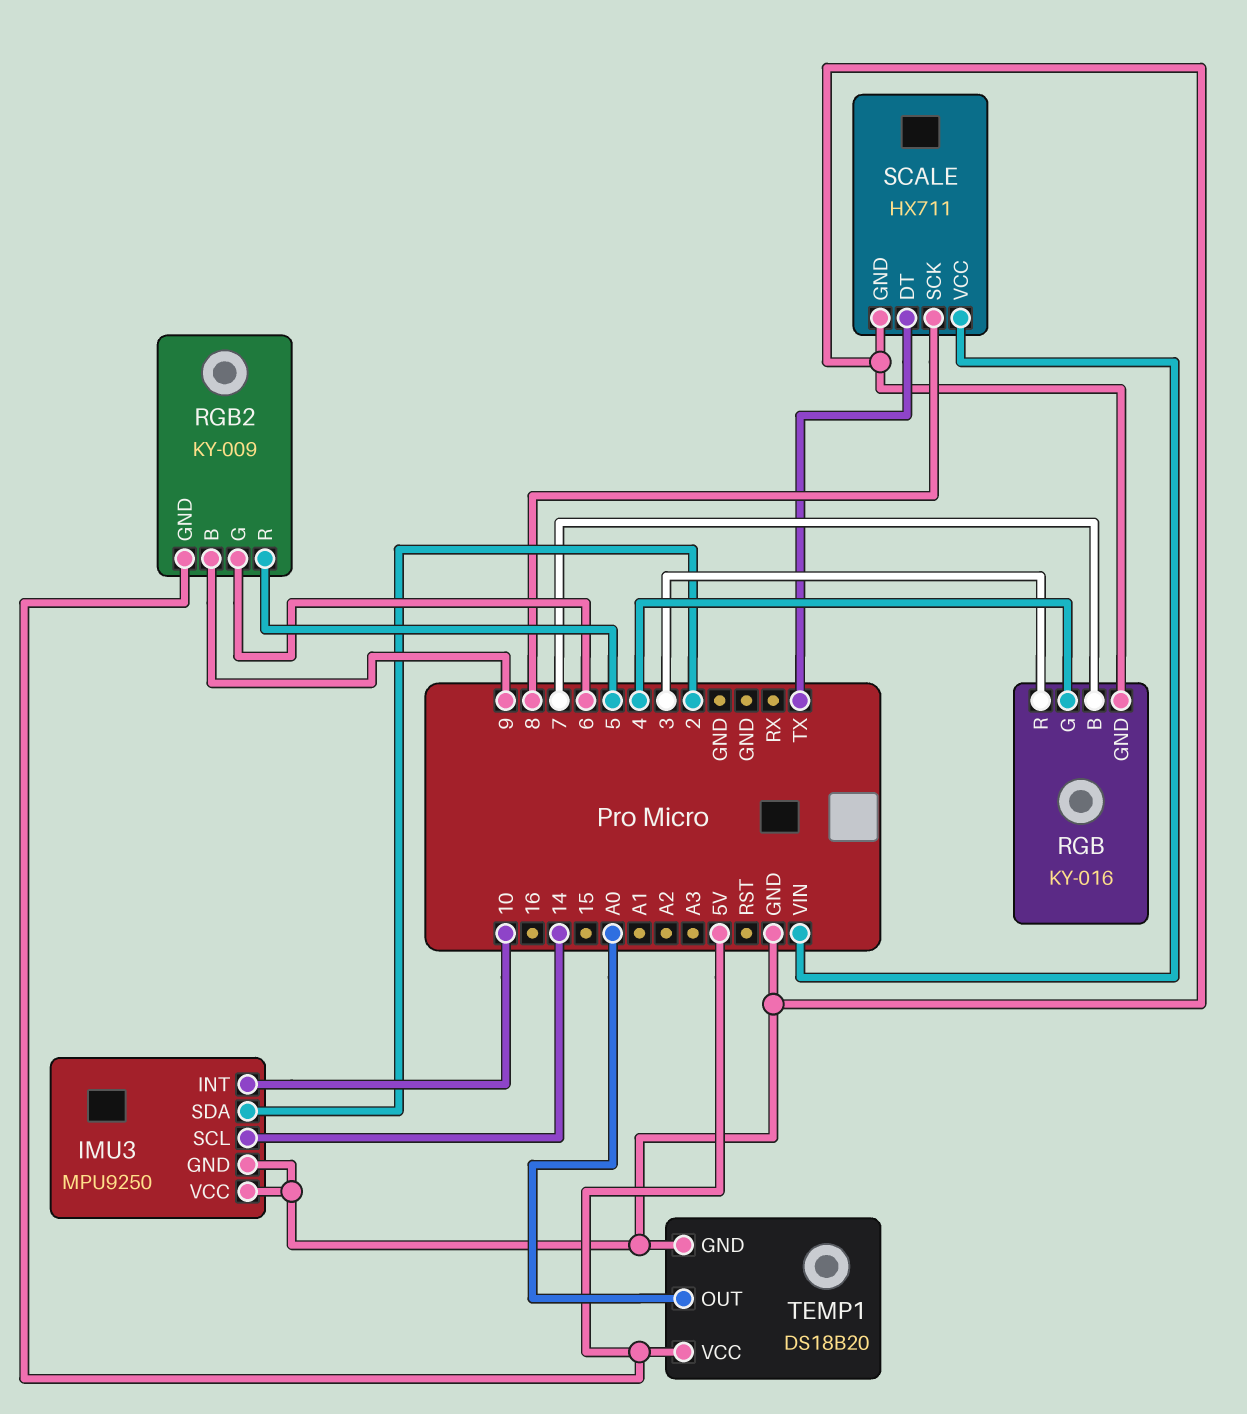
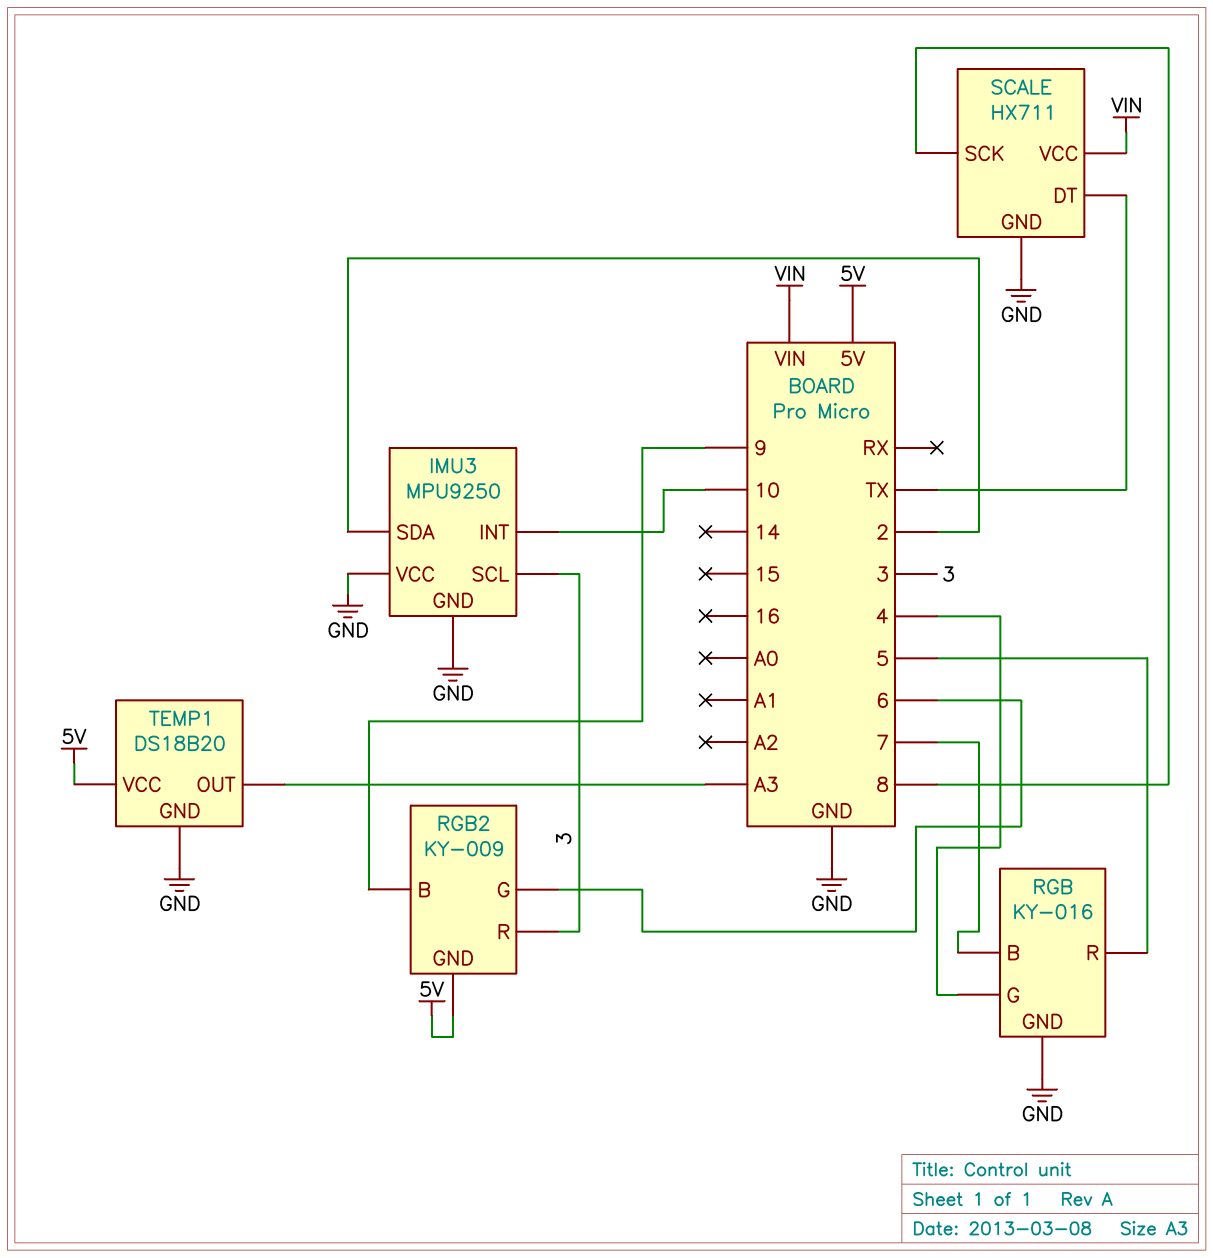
IMU3 pin SCL: 14 -> 3
RGB pin R: 3 -> 5
RGB2 pin R: 5 -> 3
TEMP1 pin OUT: A0 -> A3

